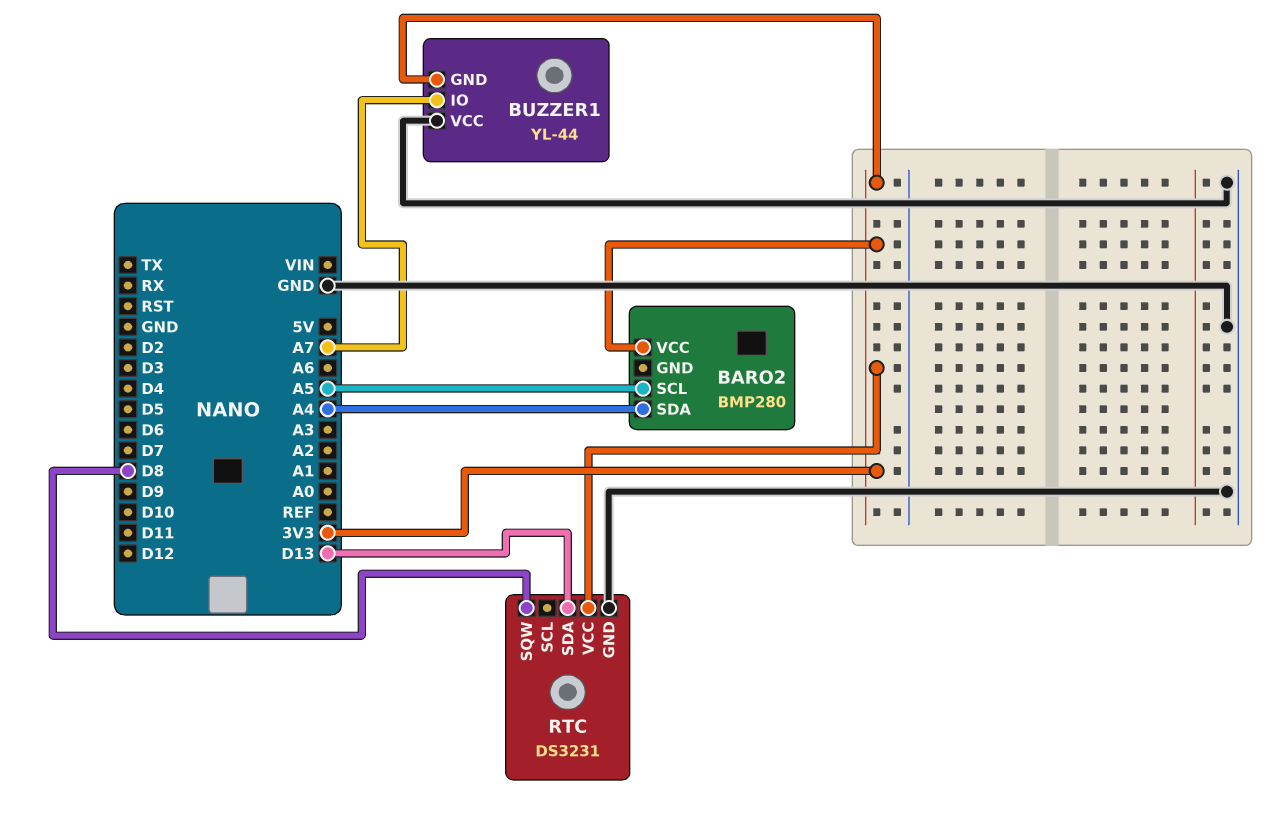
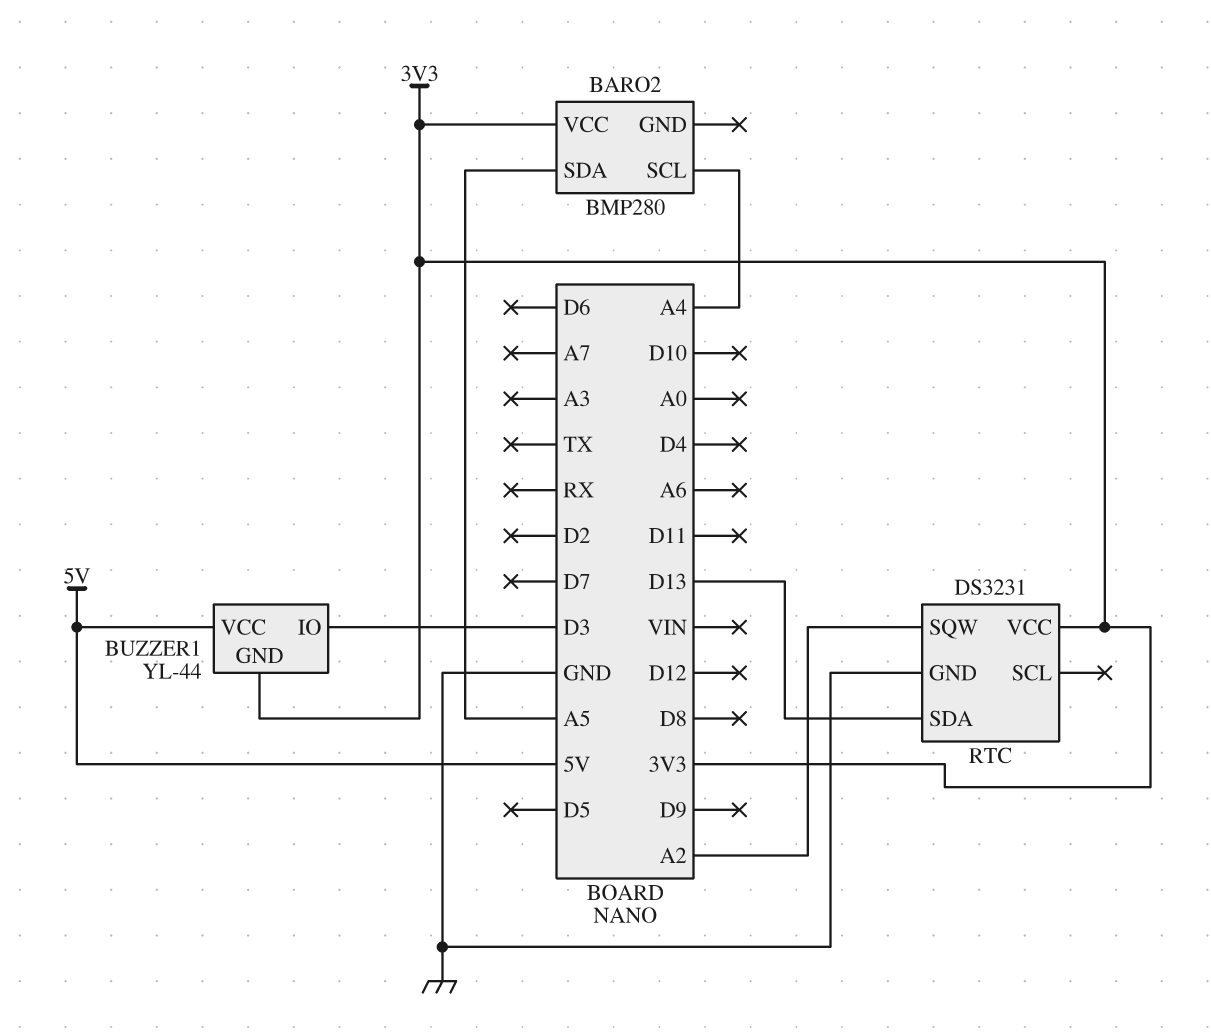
BARO2 pin SCL: A5 -> A4
BARO2 pin SDA: A4 -> A5
BUZZER1 pin IO: A7 -> D3
BUZZER1 pin VCC: GND -> 5V
RTC pin SQW: D8 -> A2

